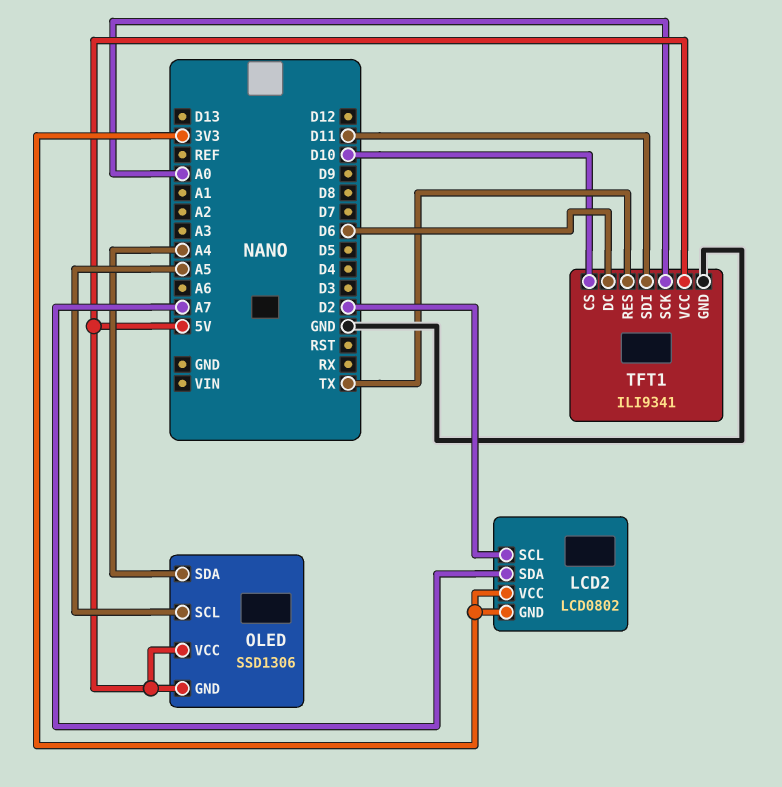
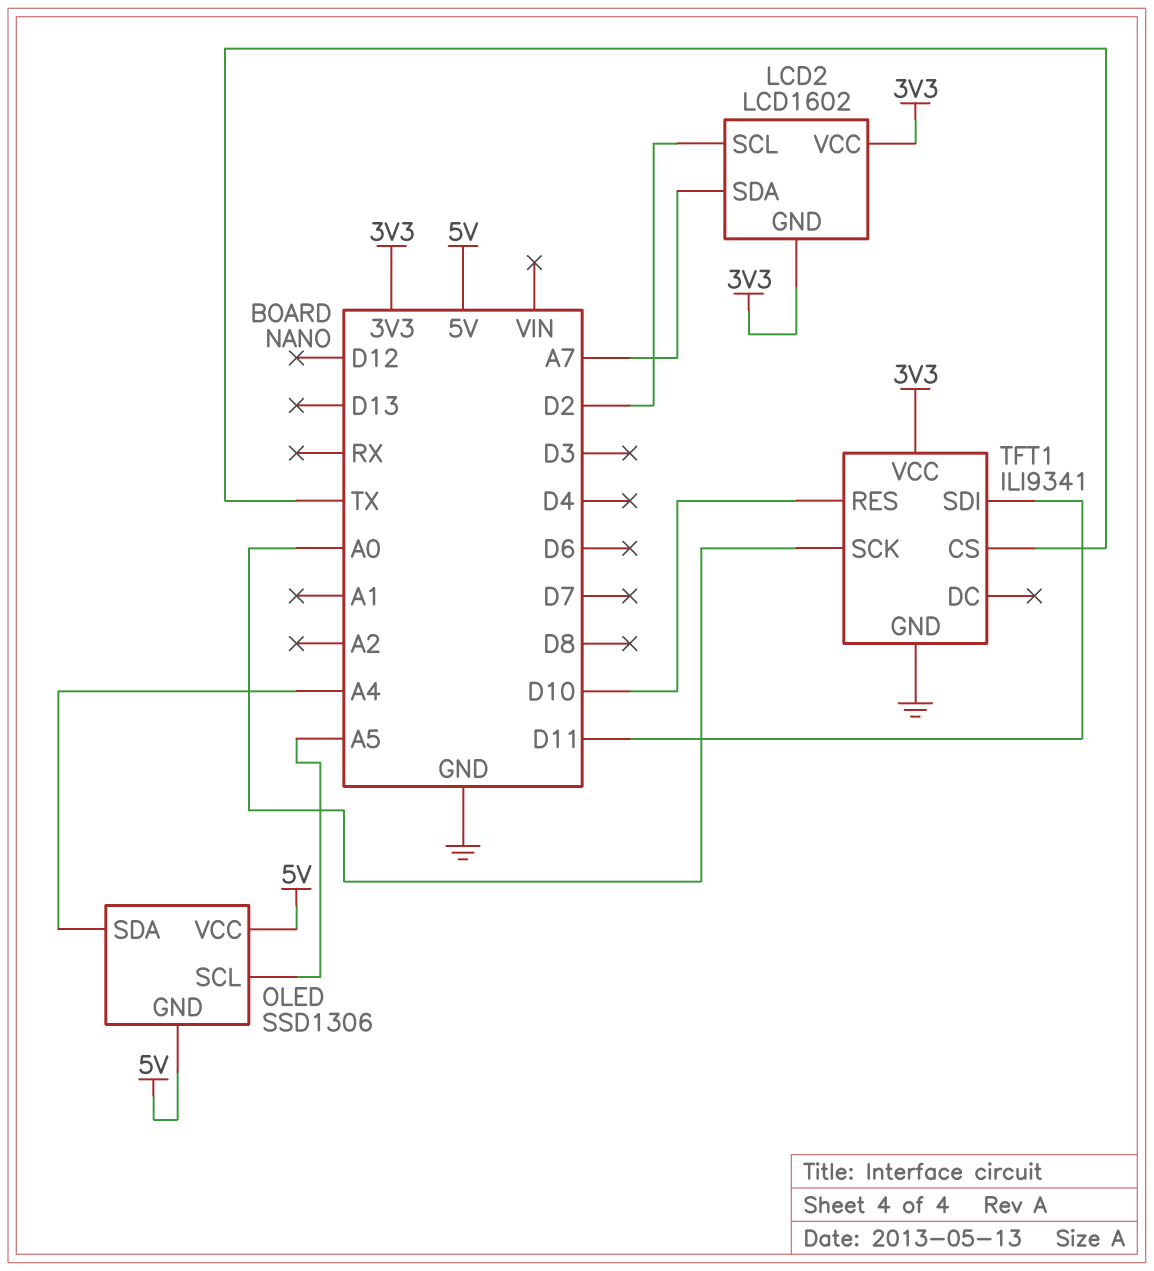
LCD2: LCD0802 -> LCD1602
TFT1 pin CS: D10 -> TX
TFT1 pin DC: D6 -> none
TFT1 pin RES: TX -> D10
TFT1 pin VCC: 5V -> 3V3

